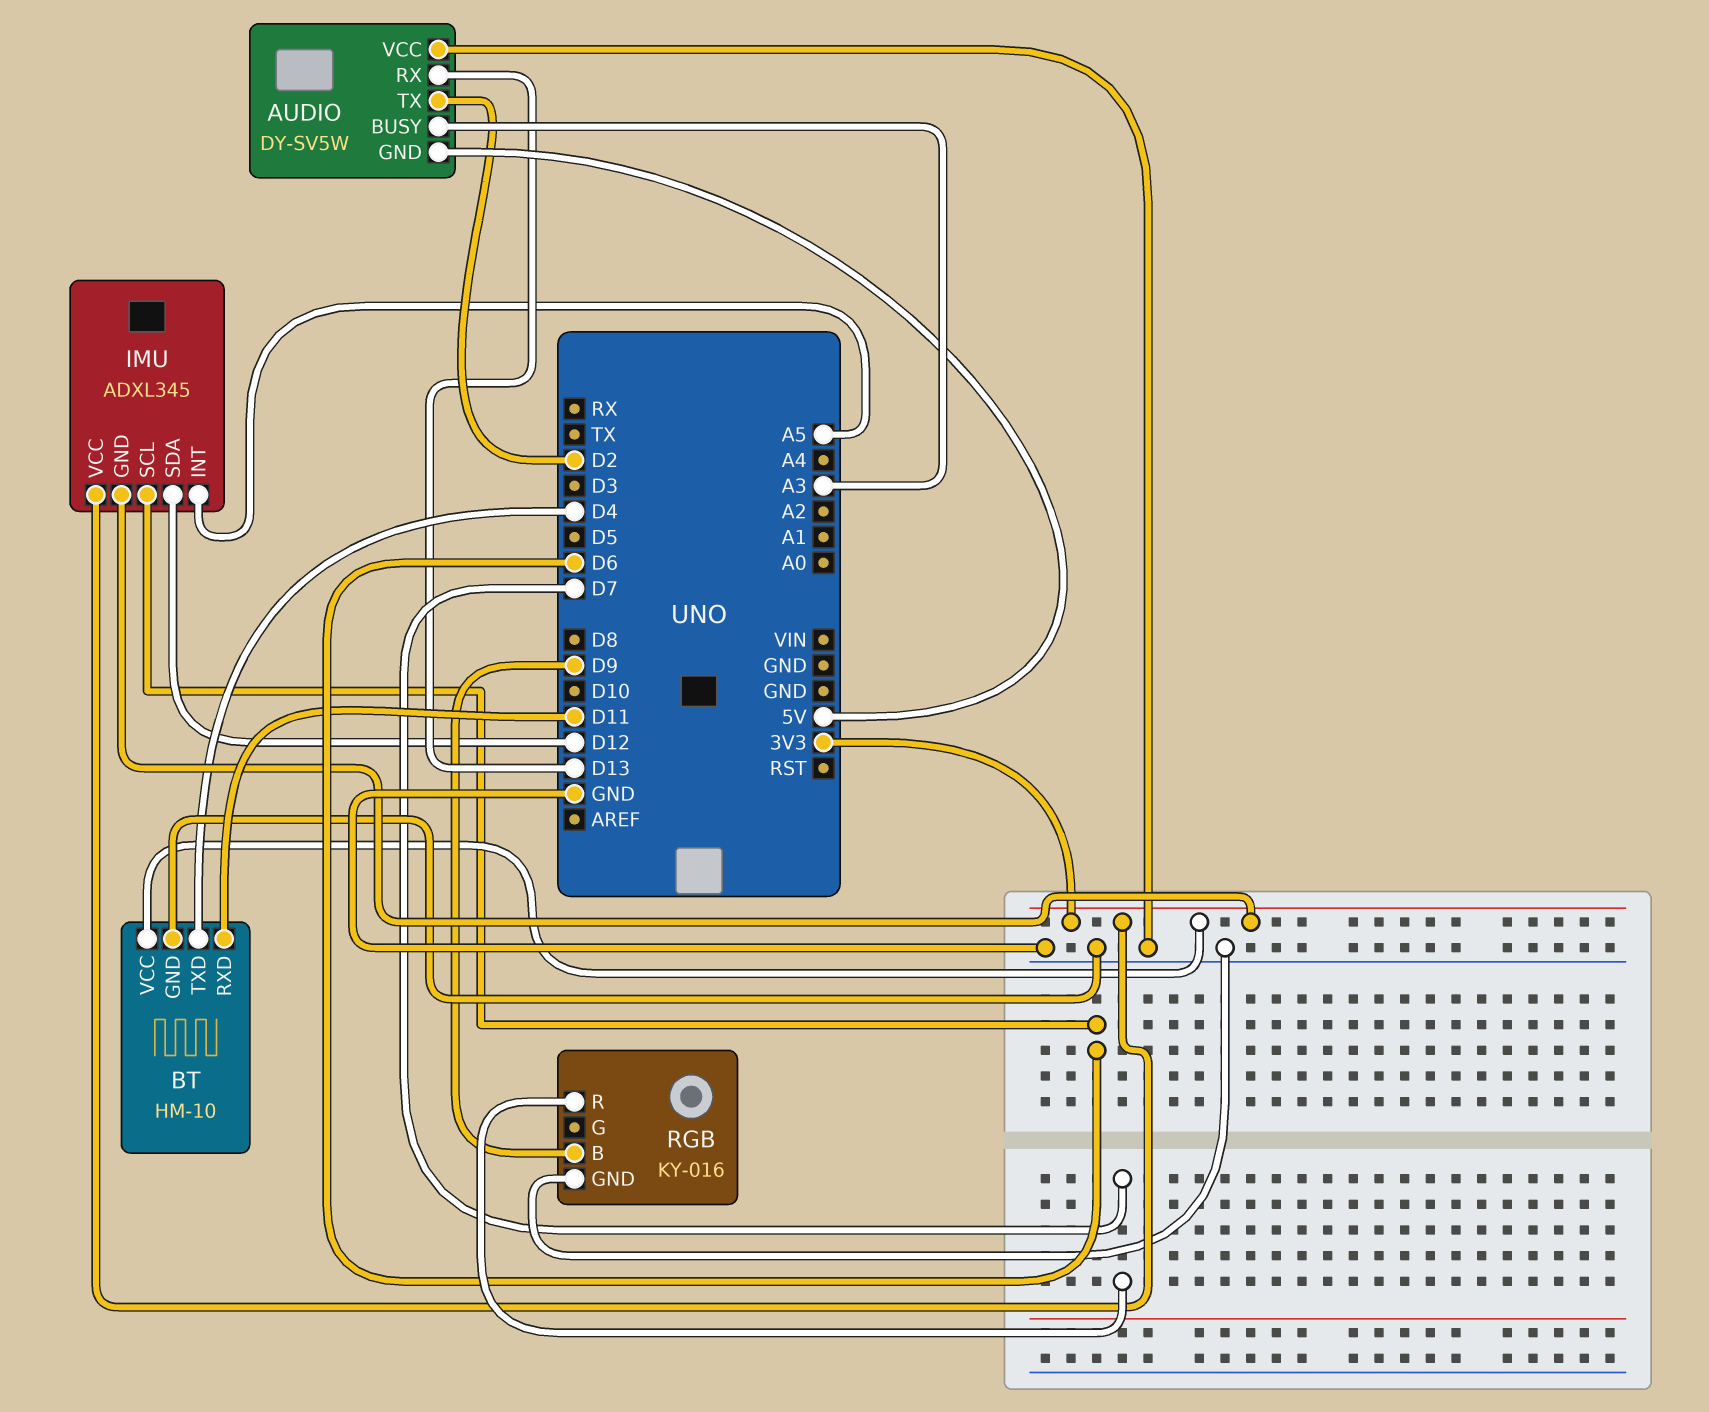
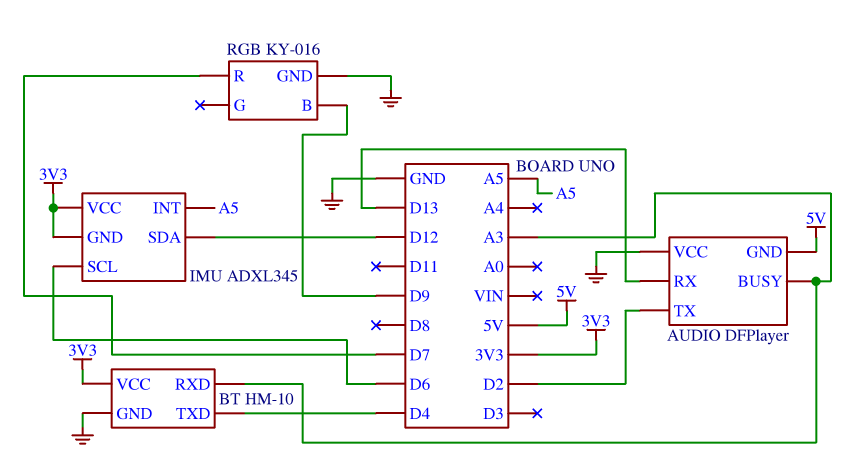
AUDIO: DY-SV5W -> DFPlayer
BT pin RXD: D11 -> A3

